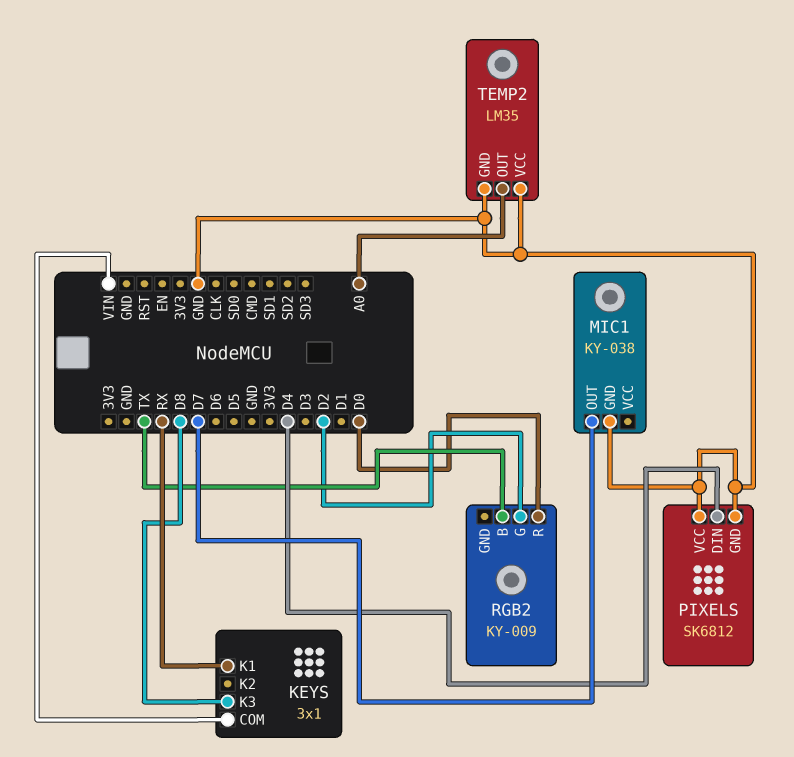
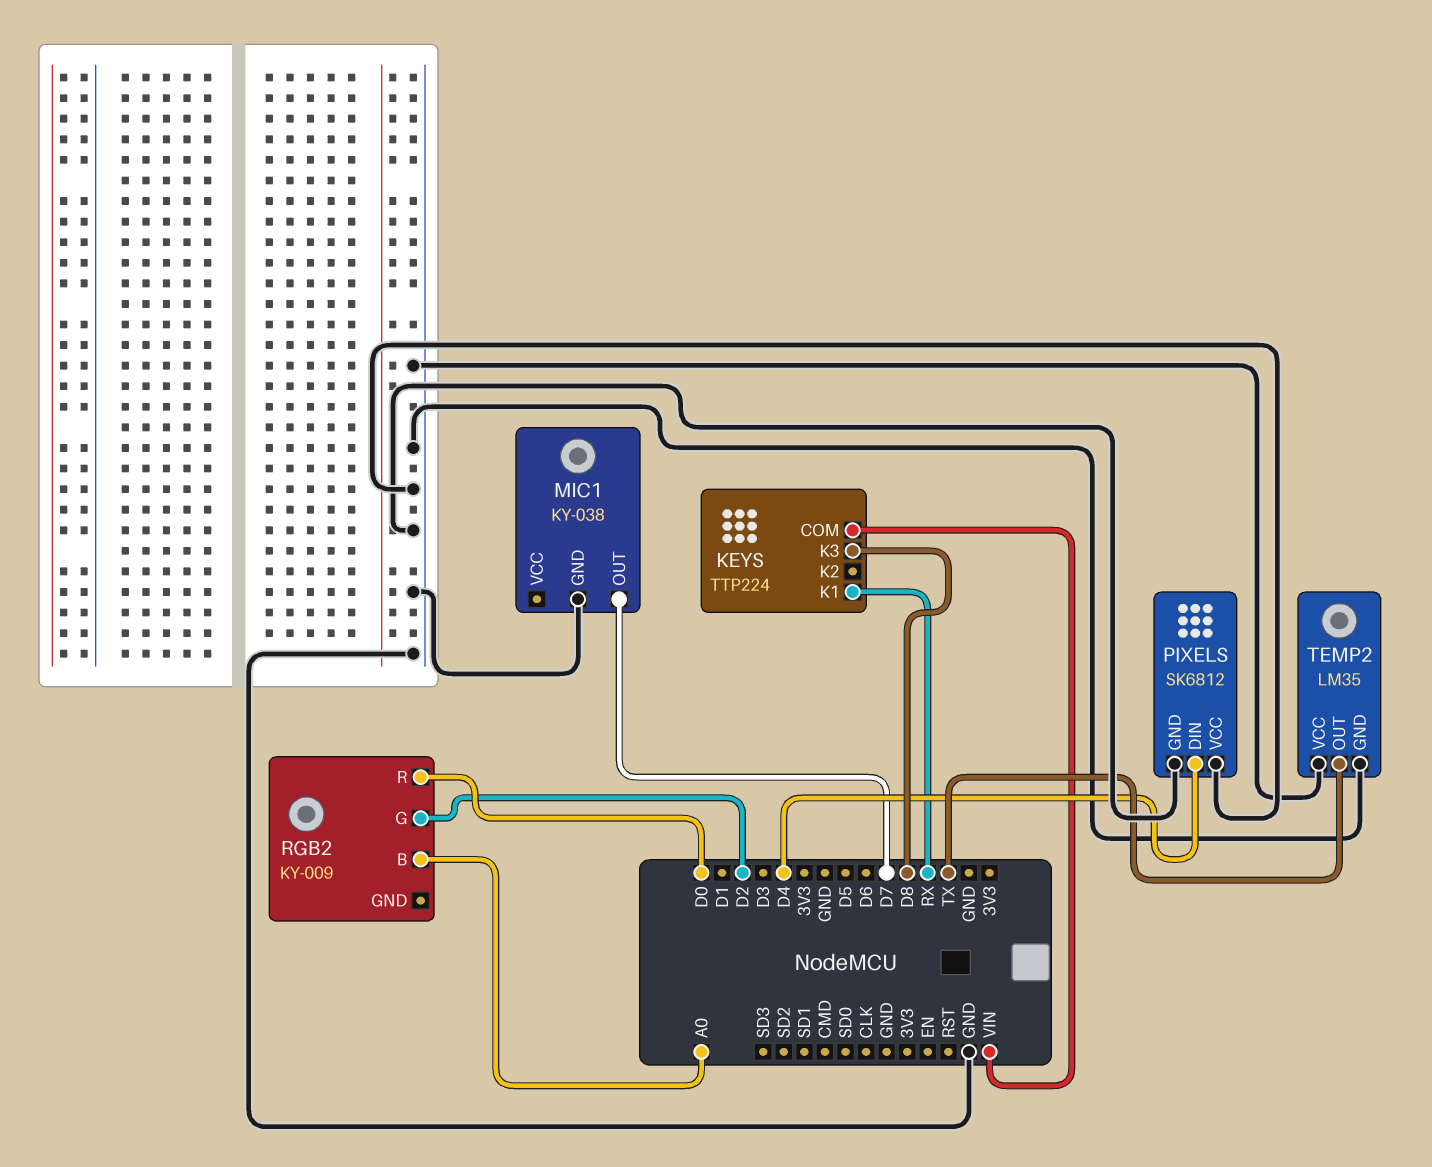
KEYS: 3x1 -> TTP224
RGB2 pin B: TX -> A0
TEMP2 pin OUT: A0 -> TX

